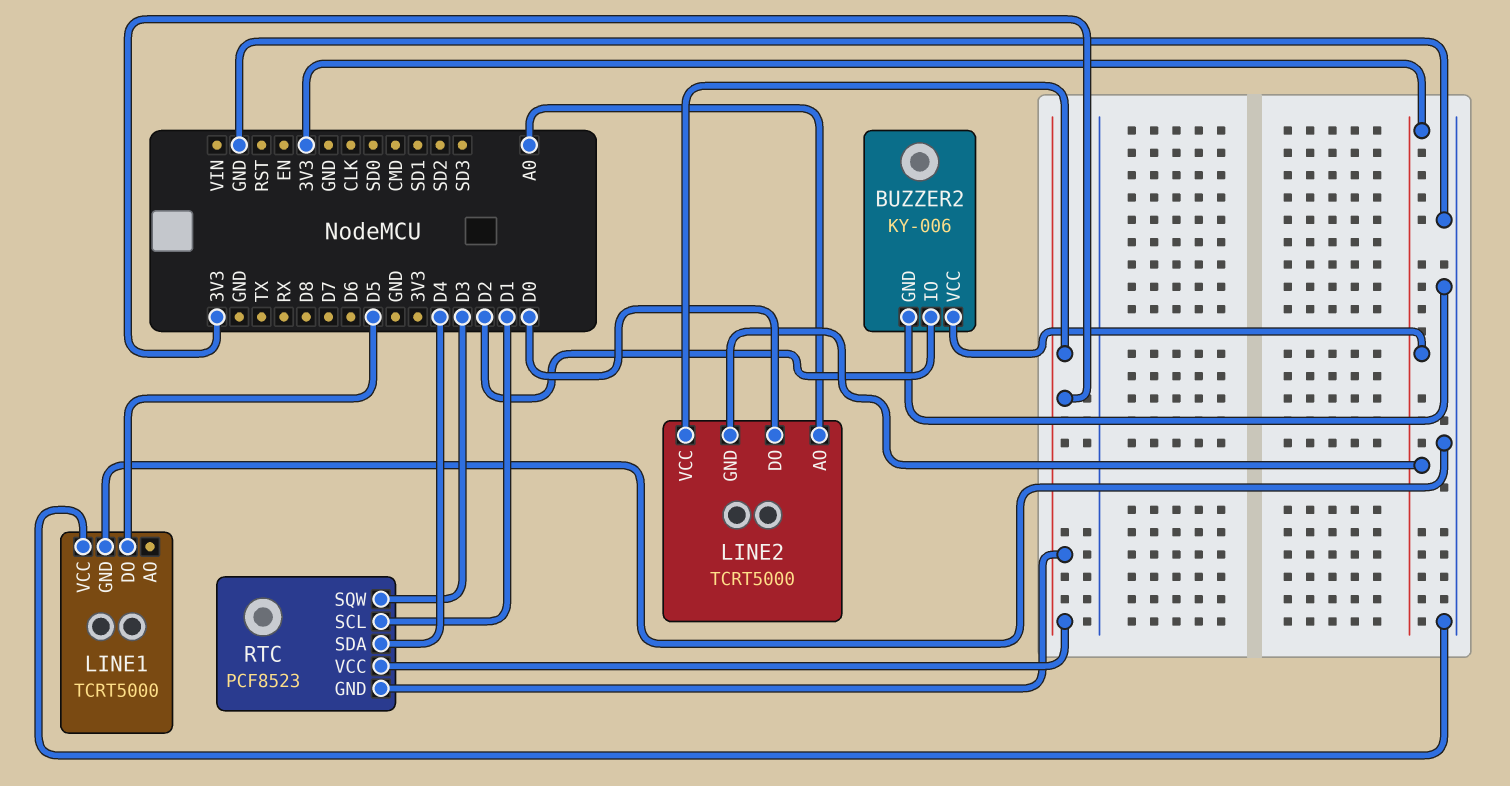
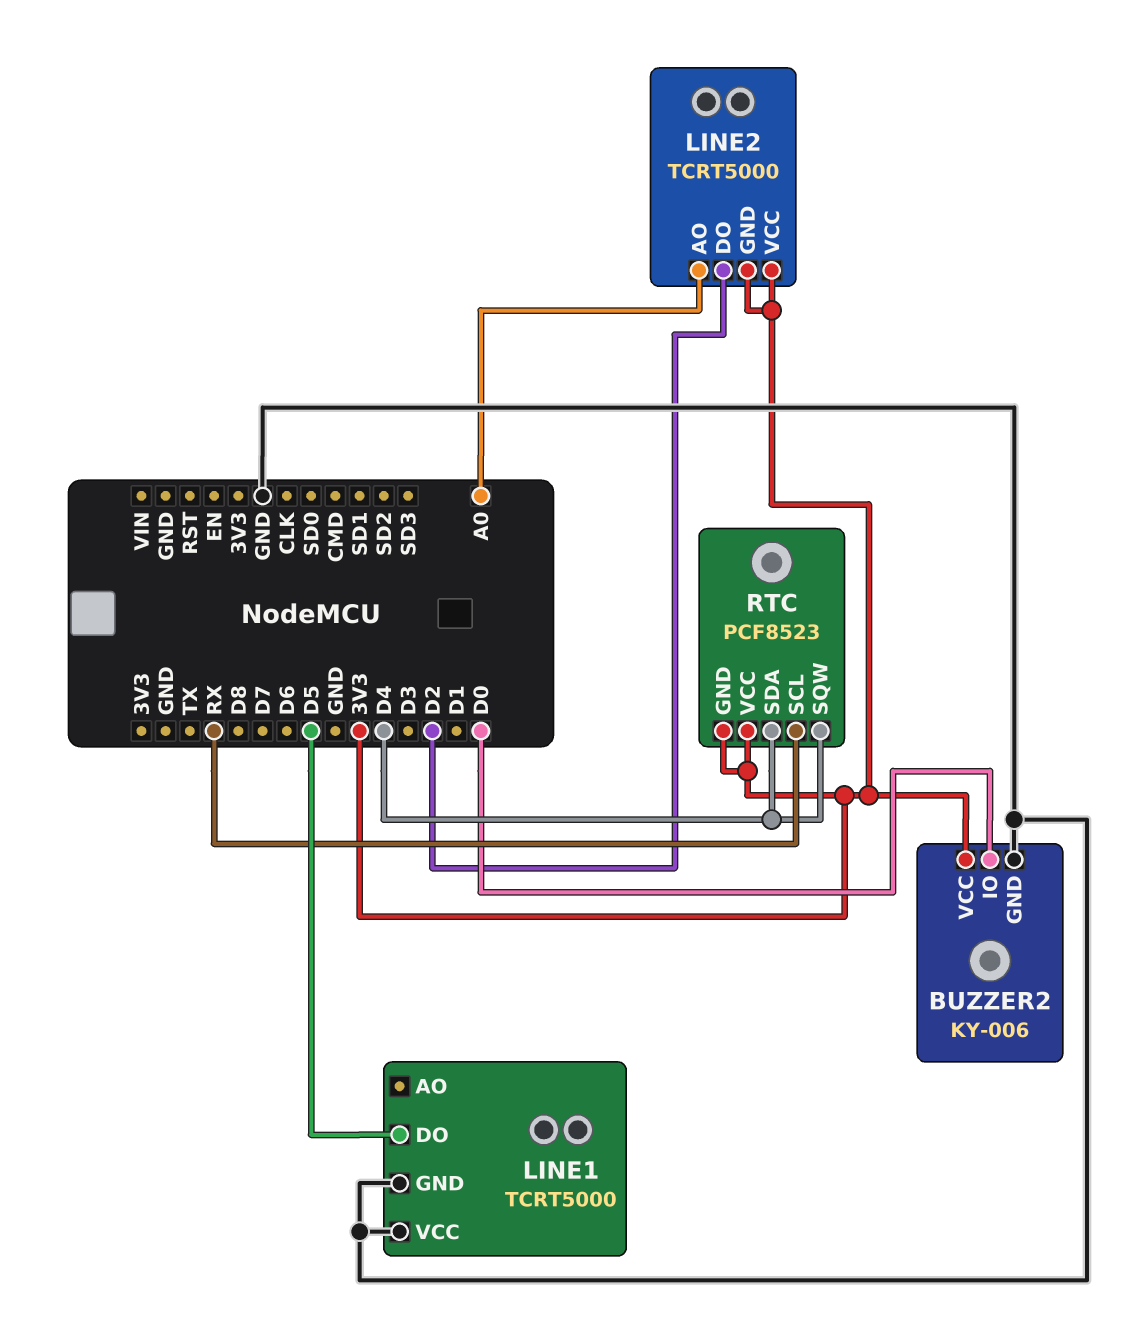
BUZZER2 pin IO: D2 -> D0
LINE2 pin DO: D0 -> D2
RTC pin SCL: D1 -> RX
RTC pin SQW: D3 -> D4

